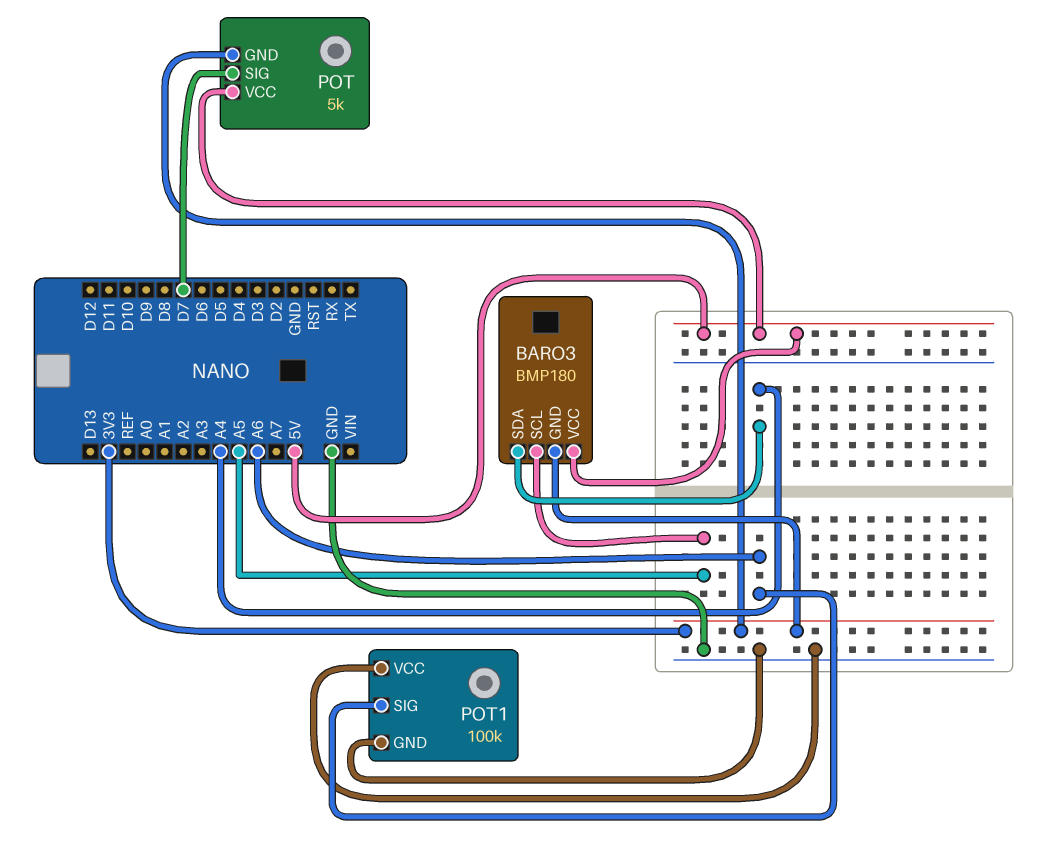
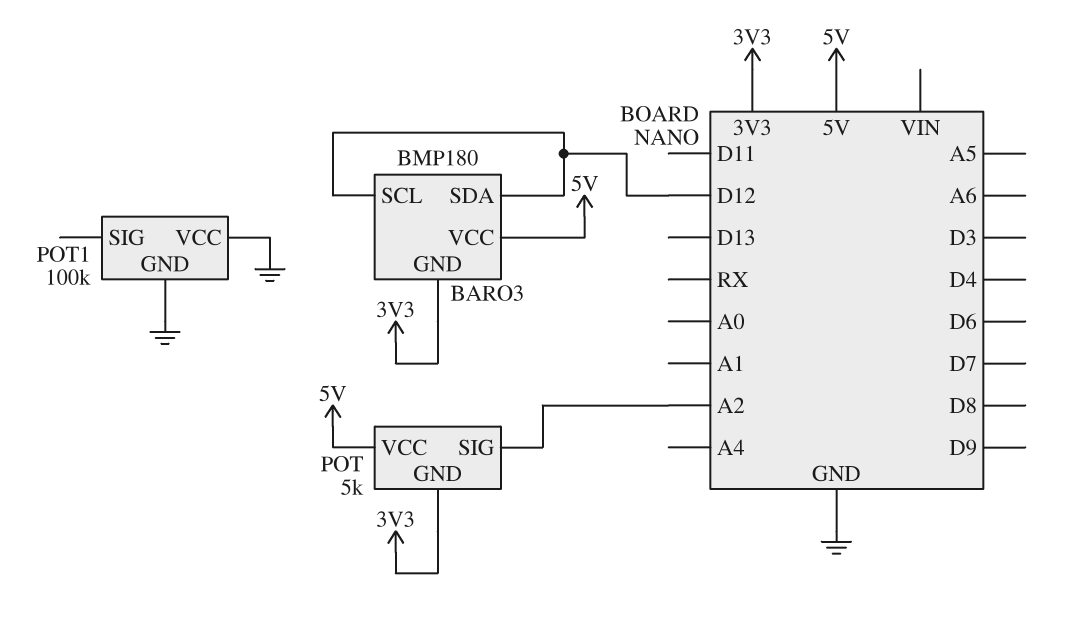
BARO3 pin SCL: A5 -> D12
BARO3 pin SDA: A4 -> D12
POT pin SIG: D7 -> A2
POT1 pin SIG: A6 -> none

